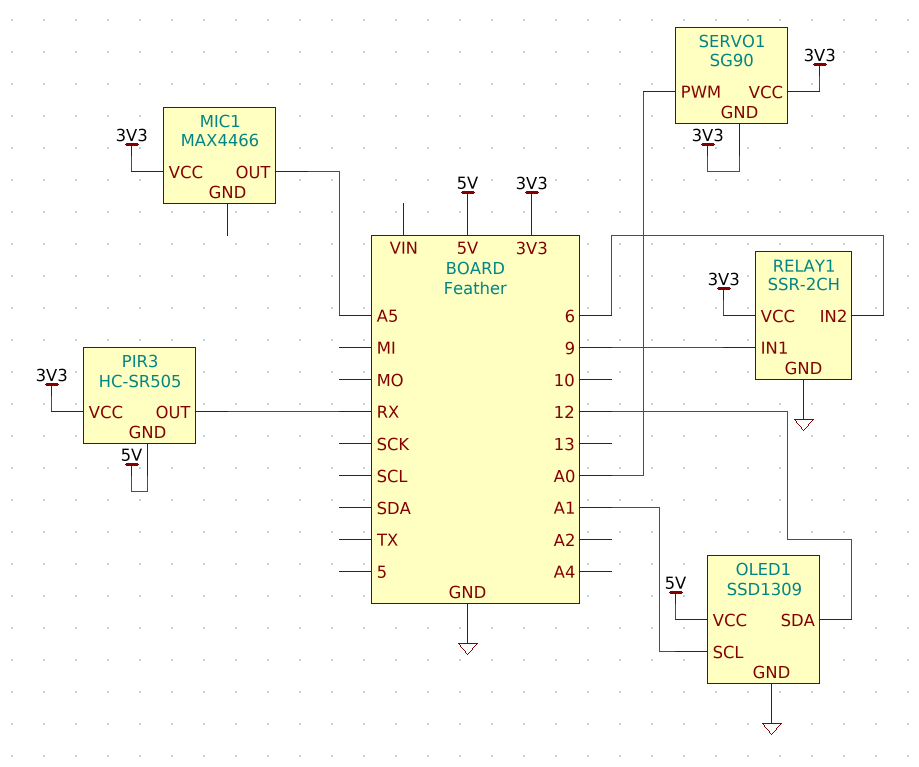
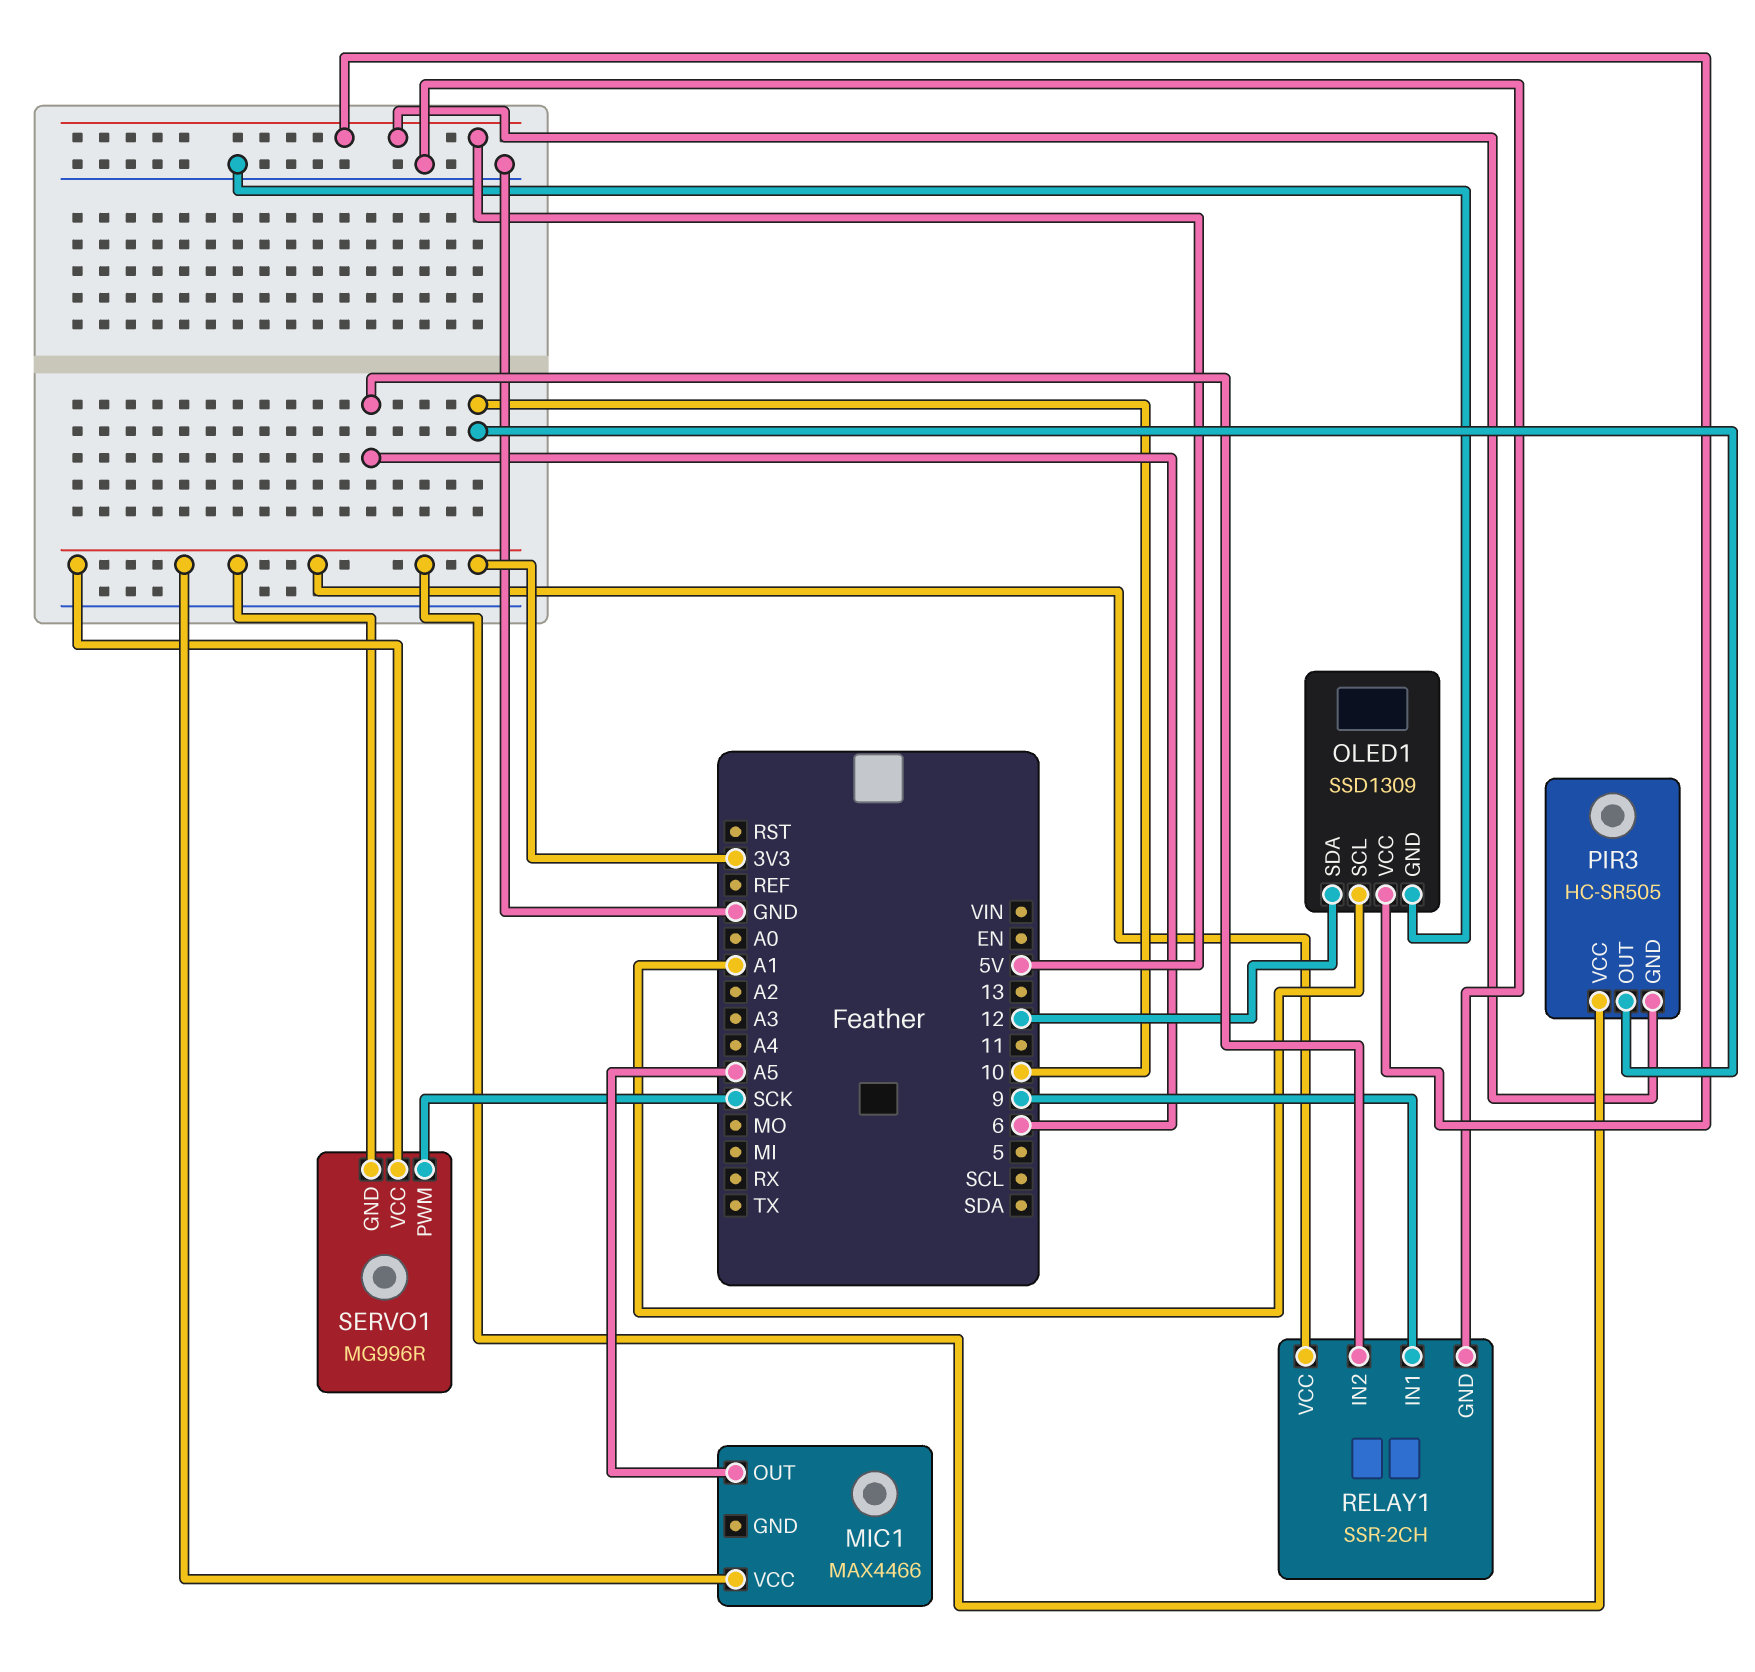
PIR3 pin OUT: RX -> 10
SERVO1: SG90 -> MG996R
SERVO1 pin PWM: A0 -> SCK

